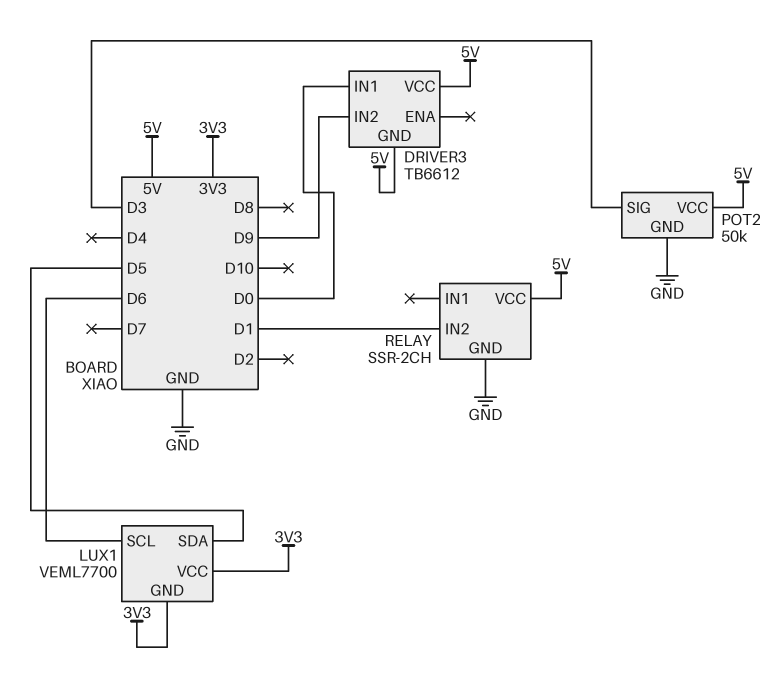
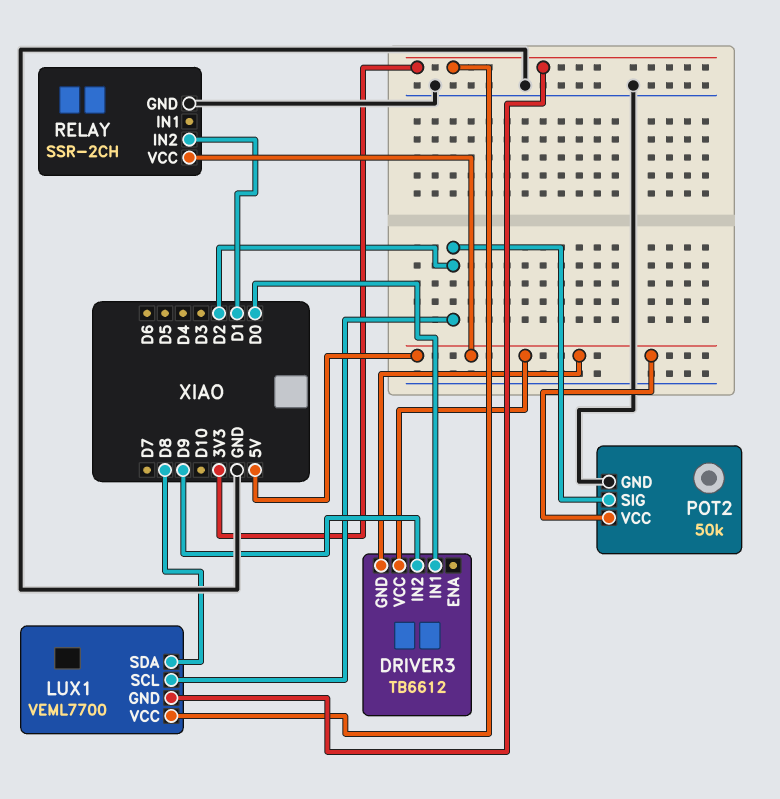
LUX1 pin SCL: D6 -> D2
LUX1 pin SDA: D5 -> D8
POT2 pin SIG: D3 -> D2

